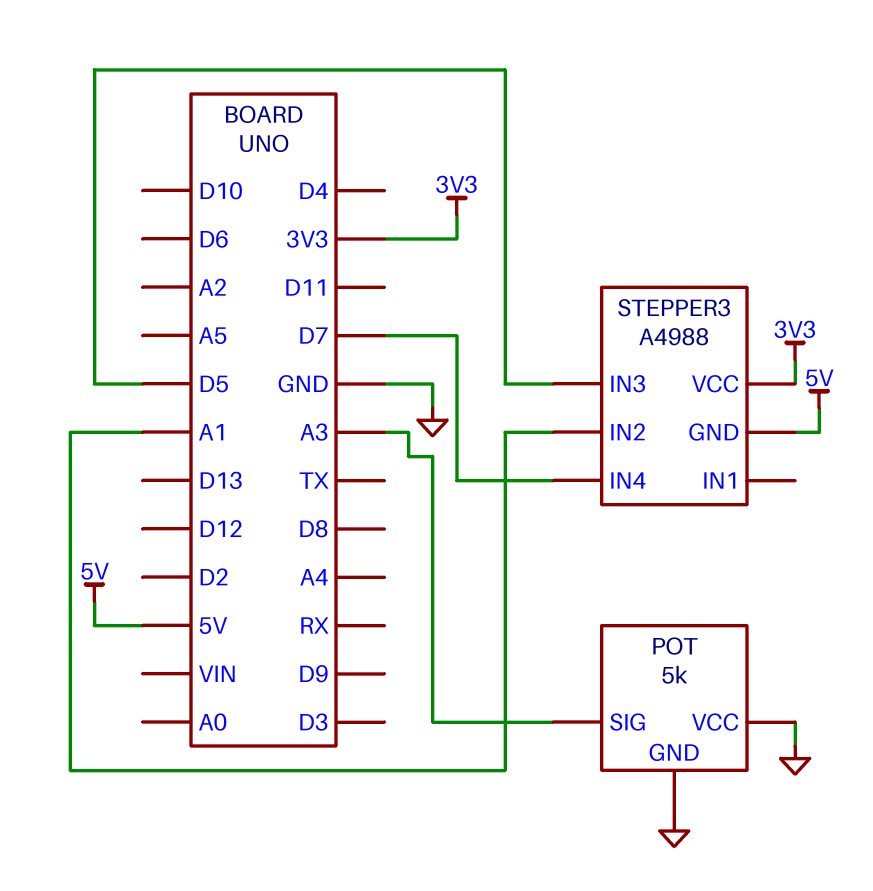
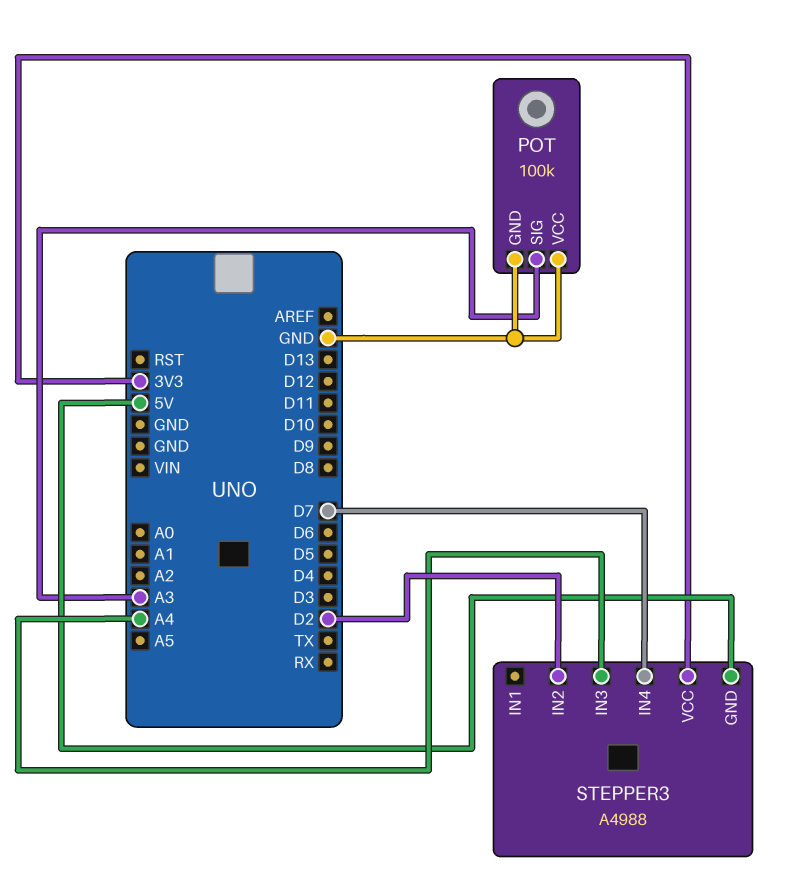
POT: 5k -> 100k
STEPPER3 pin IN2: A1 -> D2
STEPPER3 pin IN3: D5 -> A4

